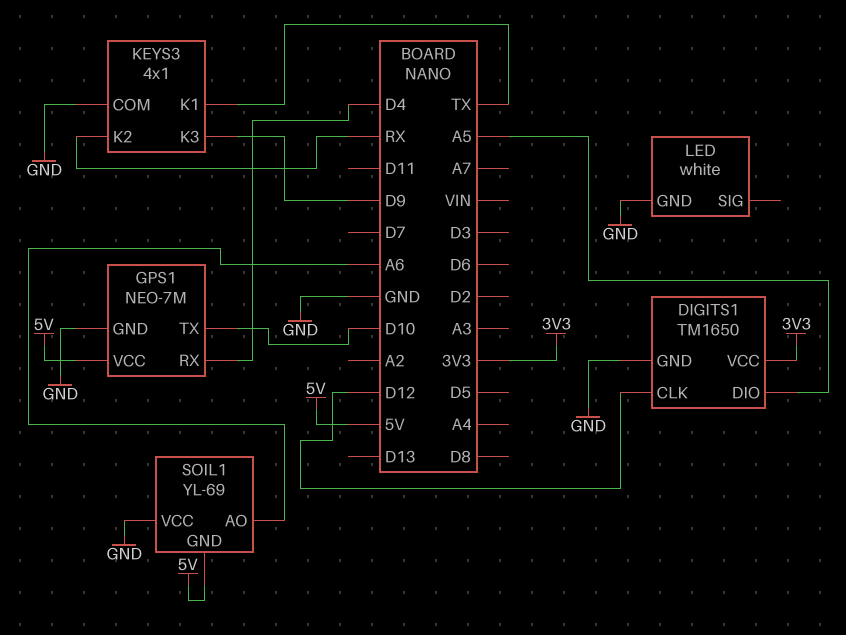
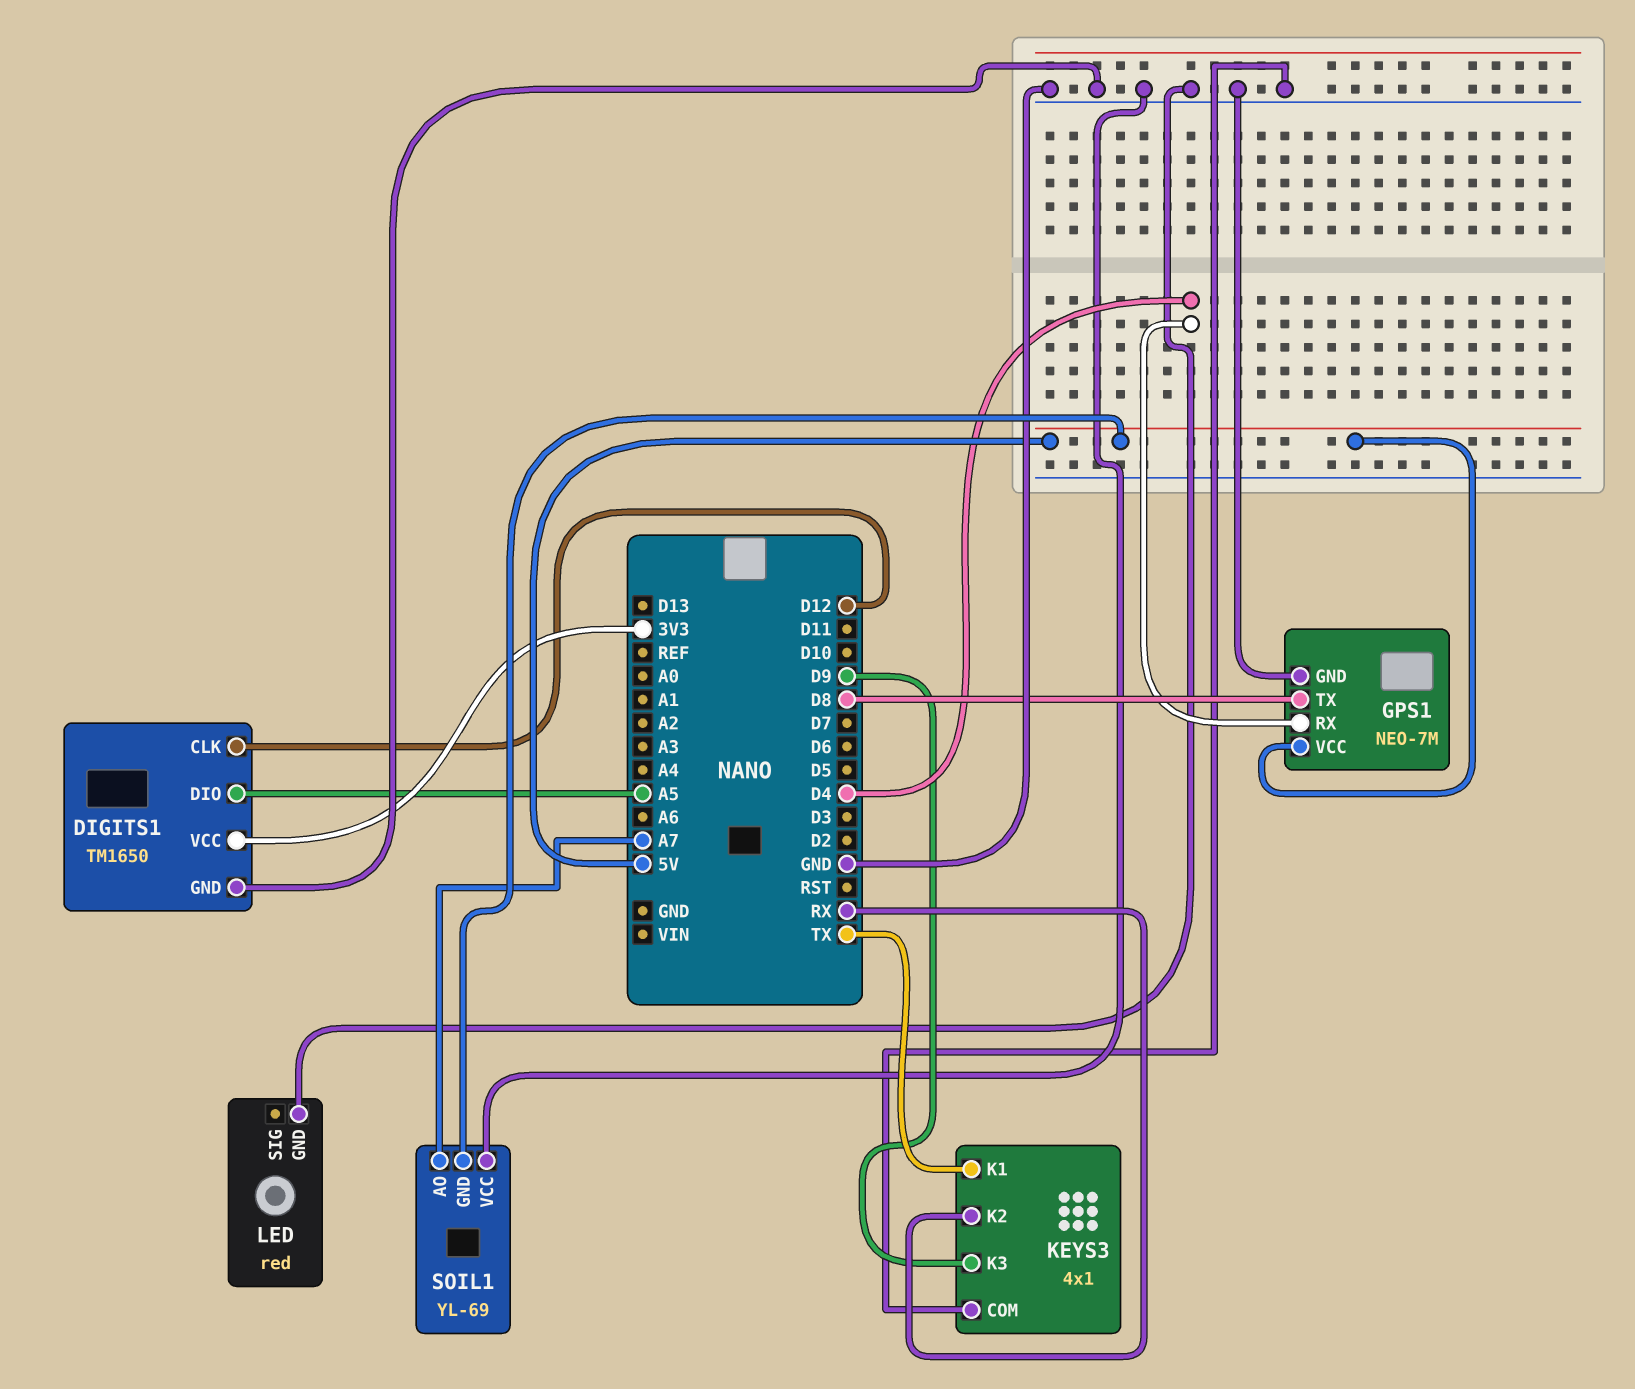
GPS1 pin TX: D10 -> D8
LED: white -> red
SOIL1 pin AO: A6 -> A7

